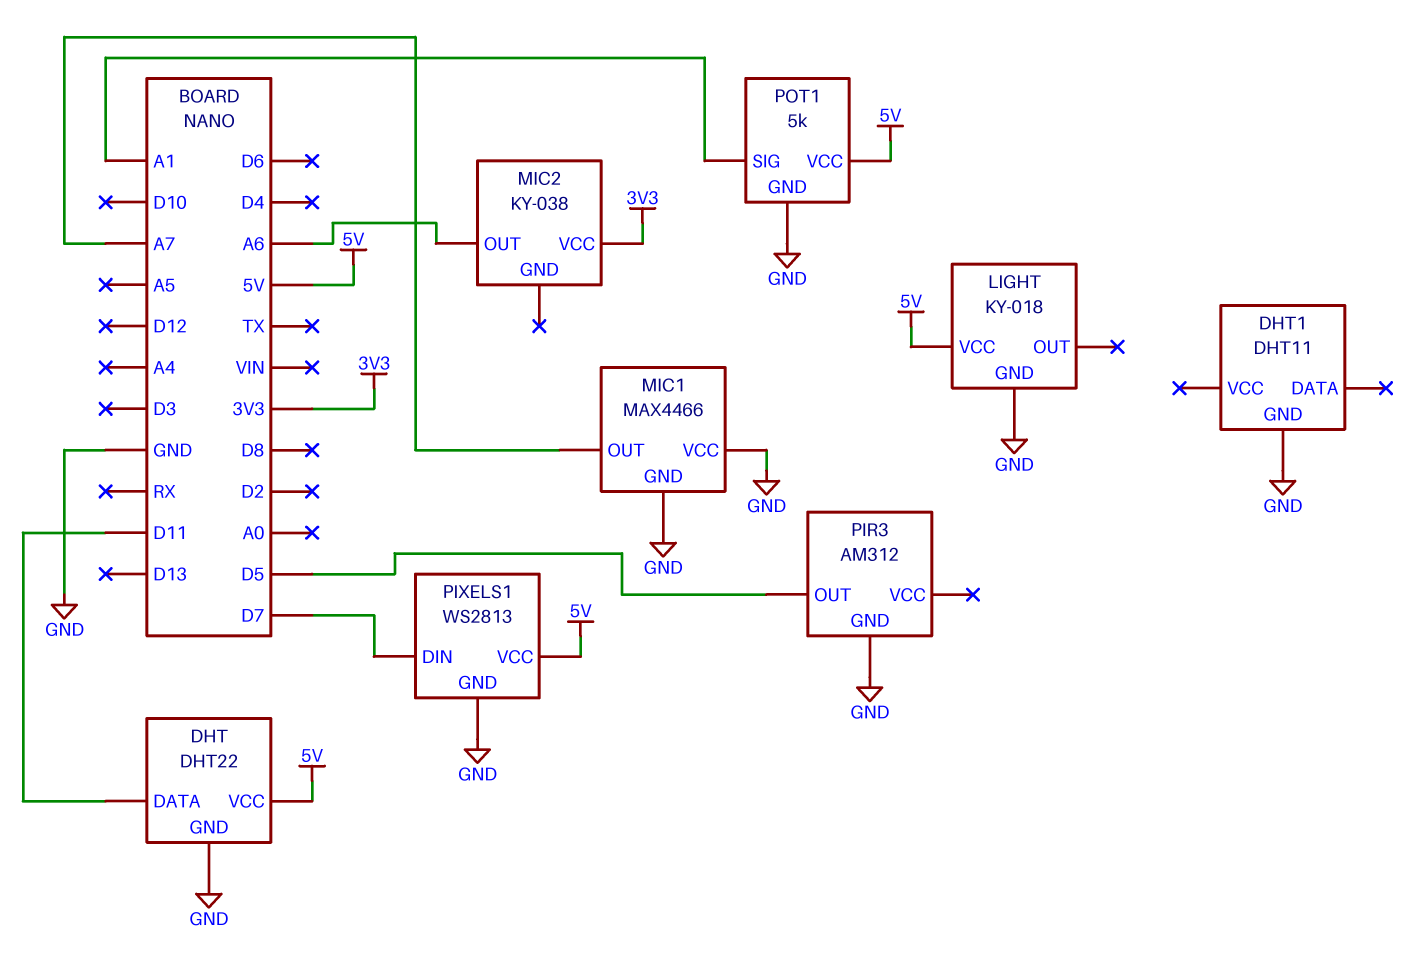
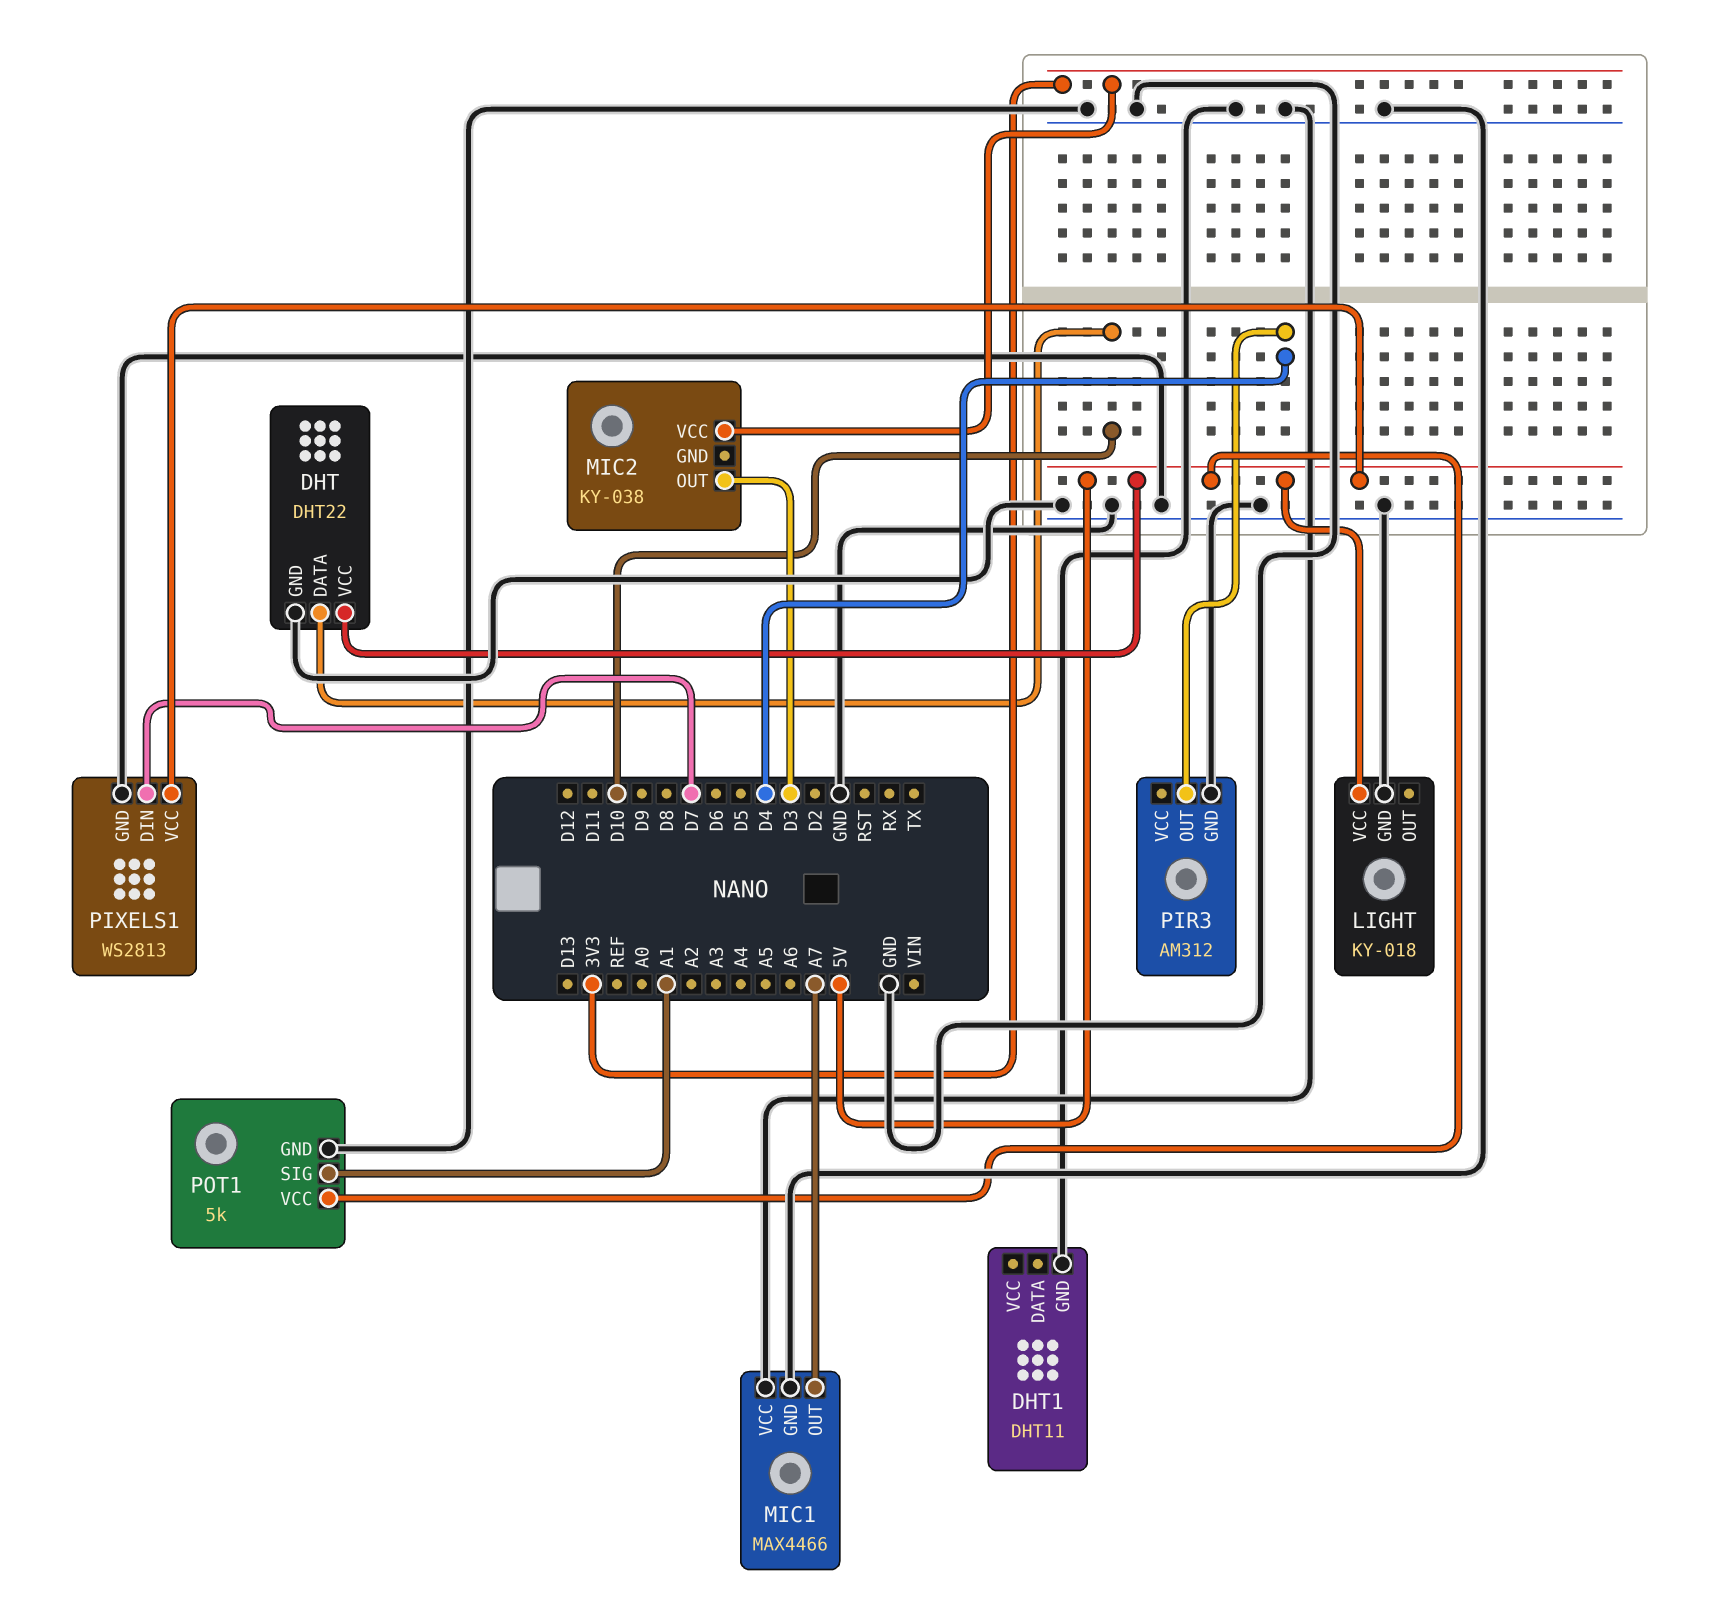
DHT pin DATA: D11 -> D10
MIC2 pin OUT: A6 -> D3
PIR3 pin OUT: D5 -> D4

